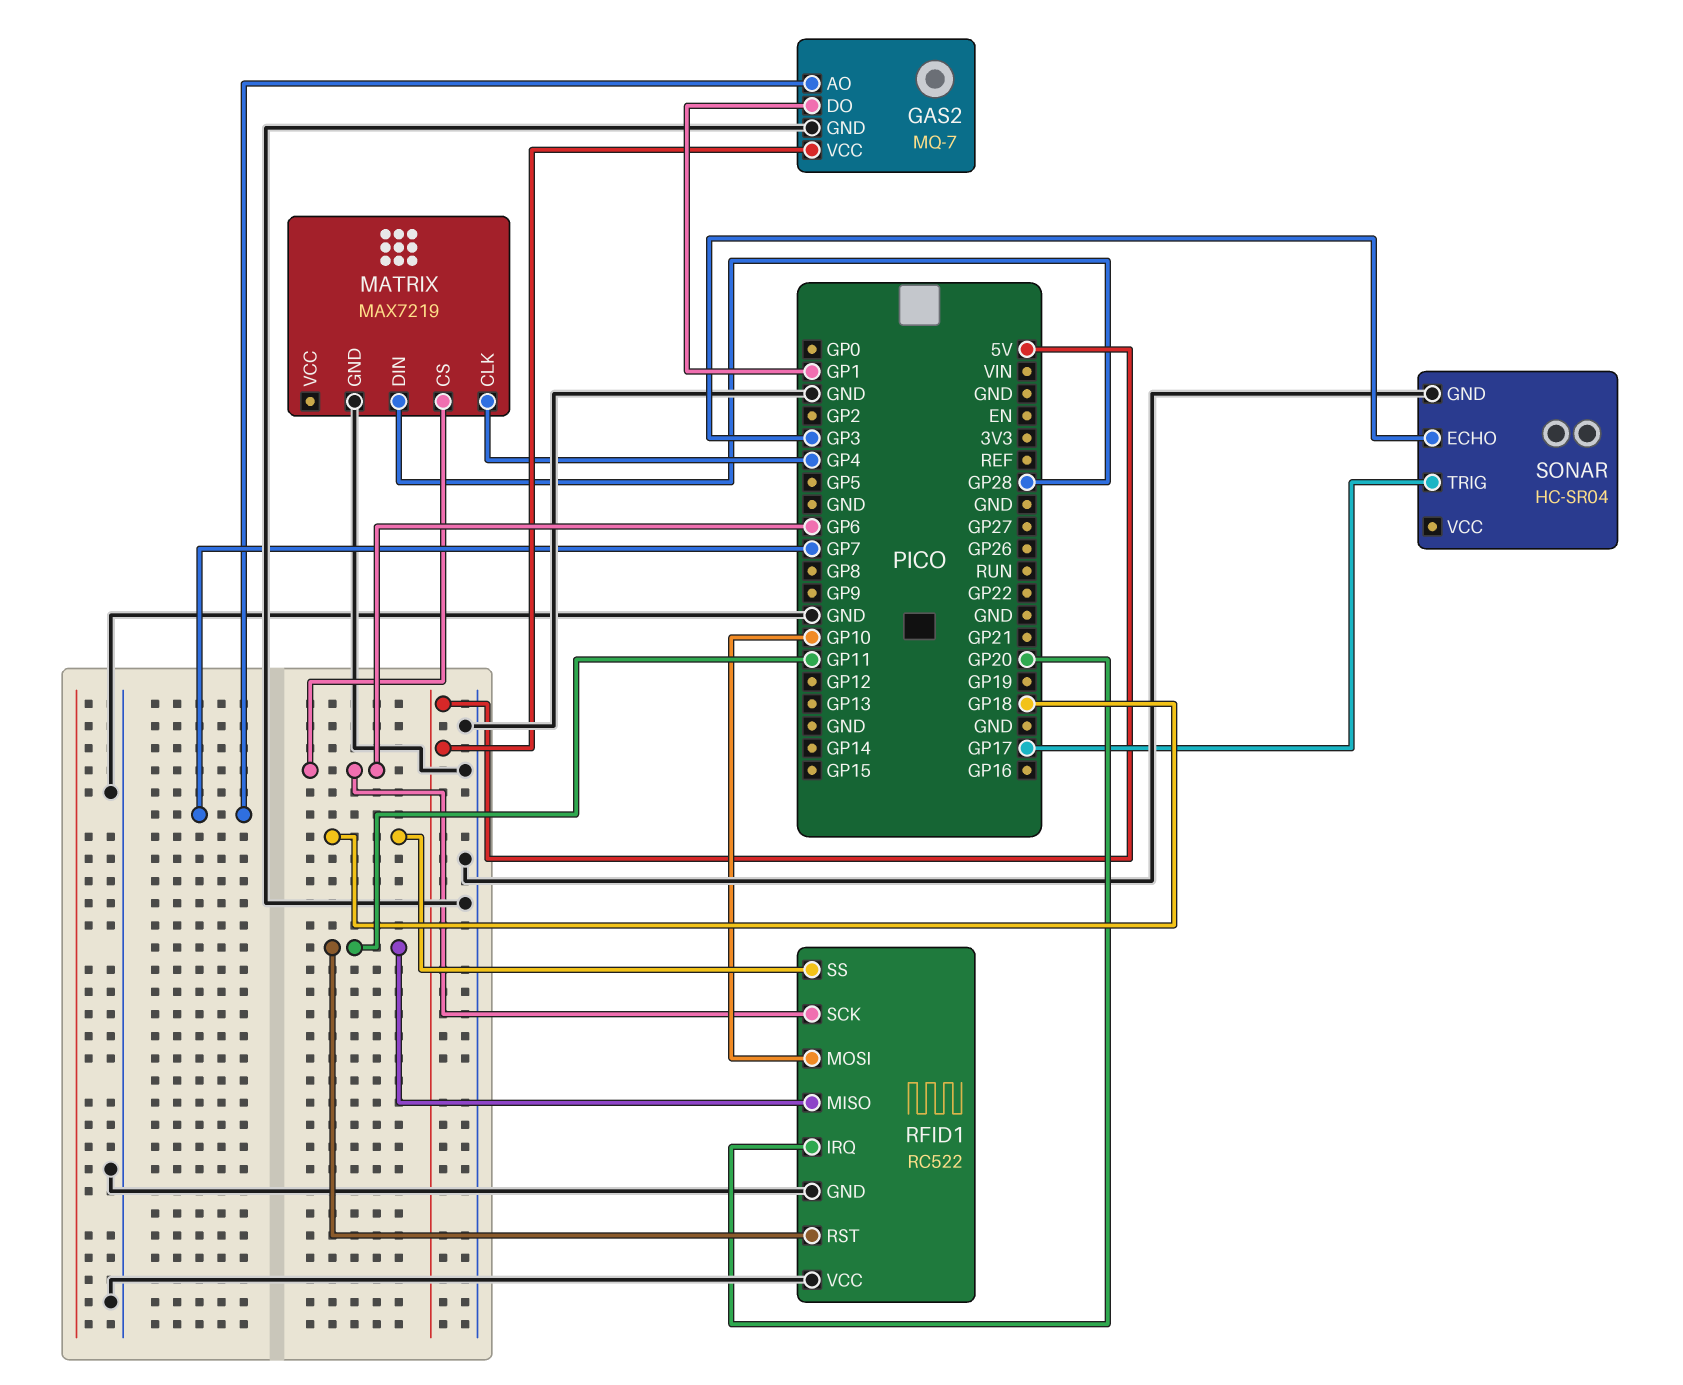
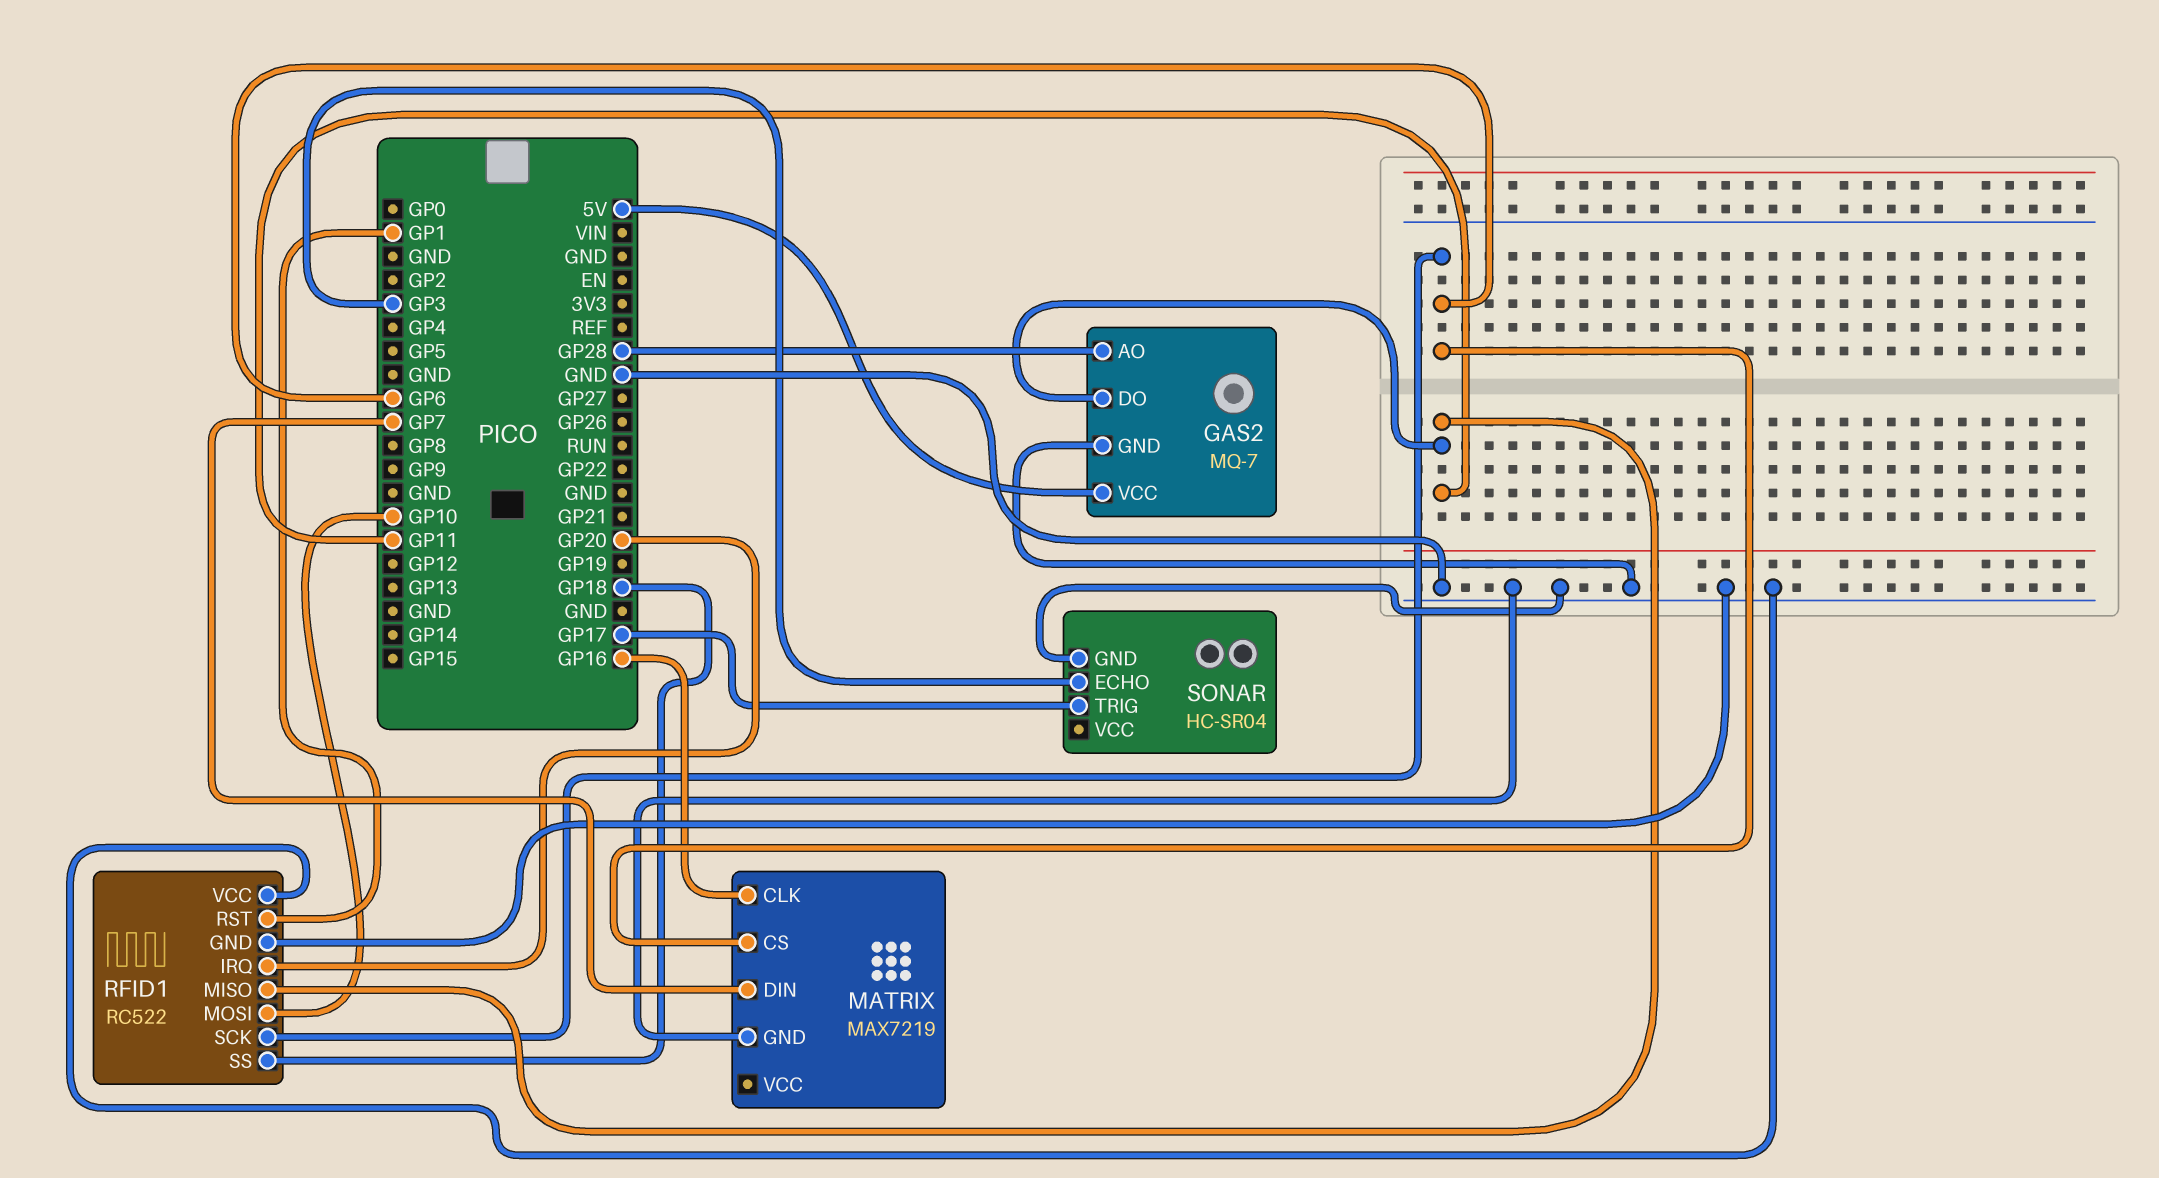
GAS2 pin AO: GP7 -> GP28
GAS2 pin DO: GP1 -> GP11
MATRIX pin CLK: GP4 -> GP16
MATRIX pin DIN: GP28 -> GP7
RFID1 pin RST: GP11 -> GP1

